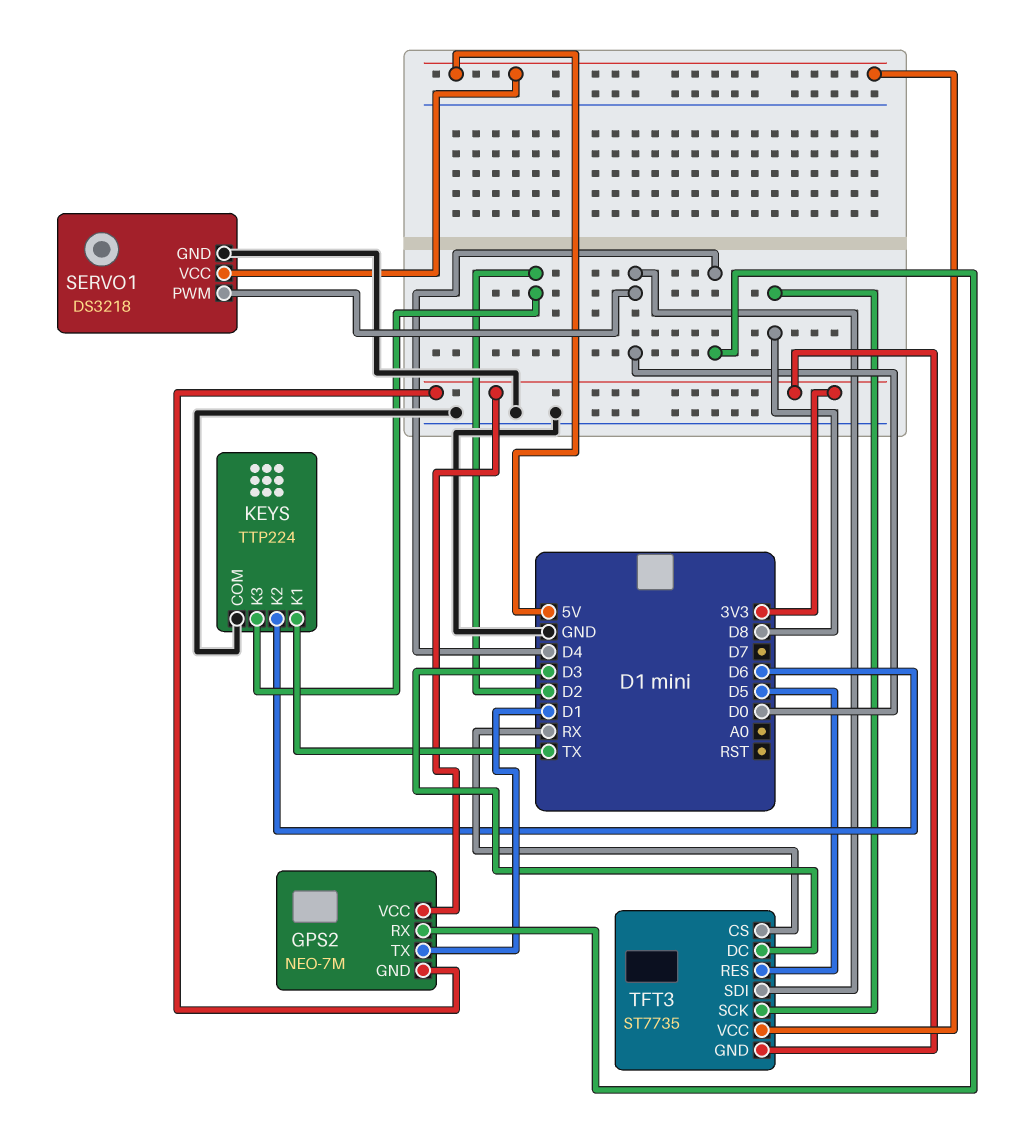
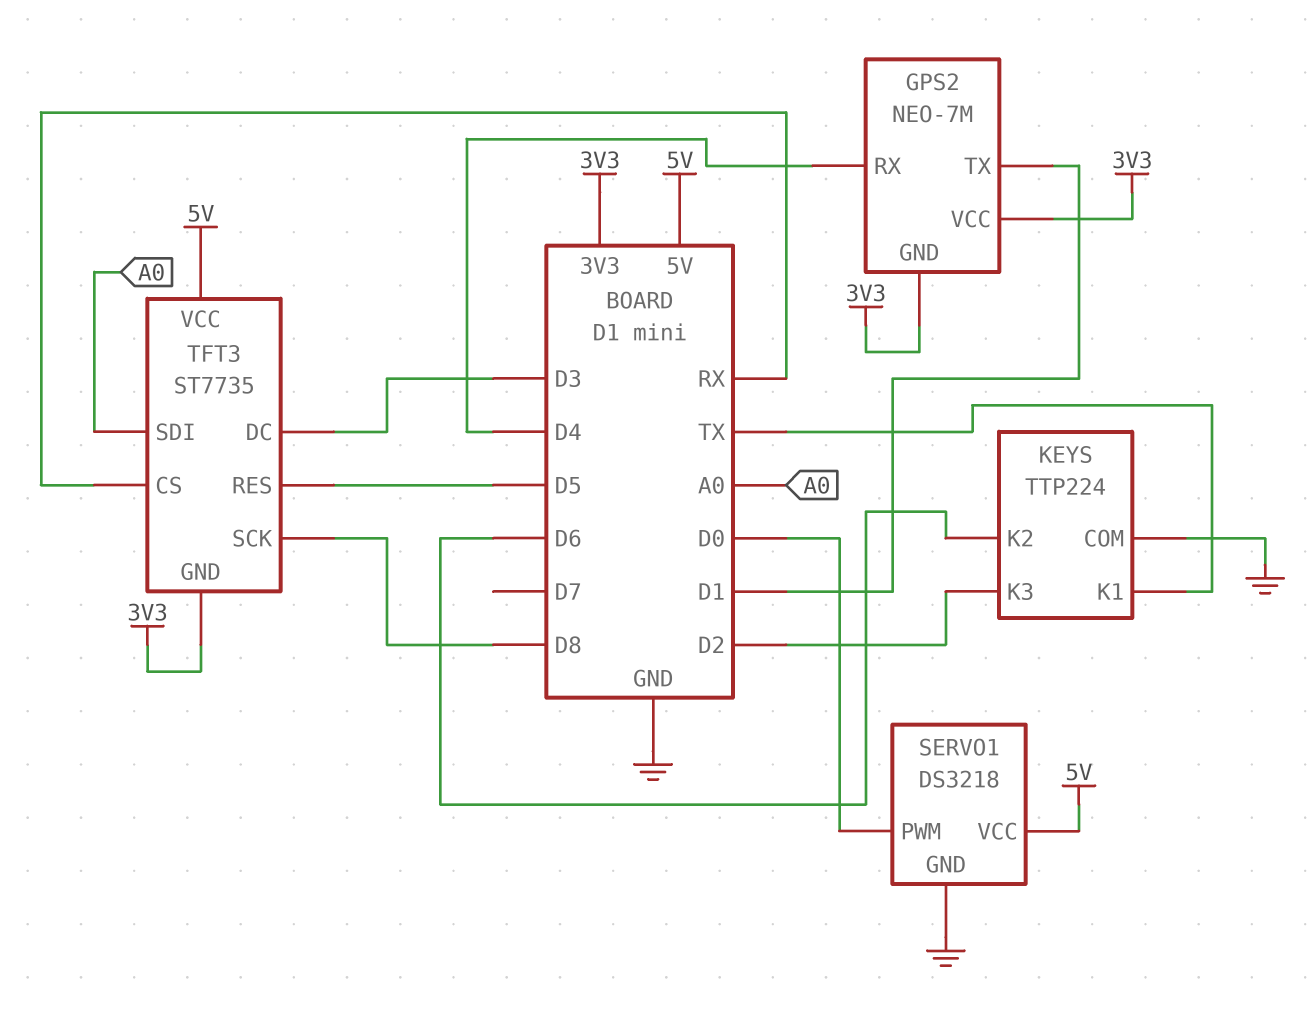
TFT3 pin SDI: D0 -> A0

